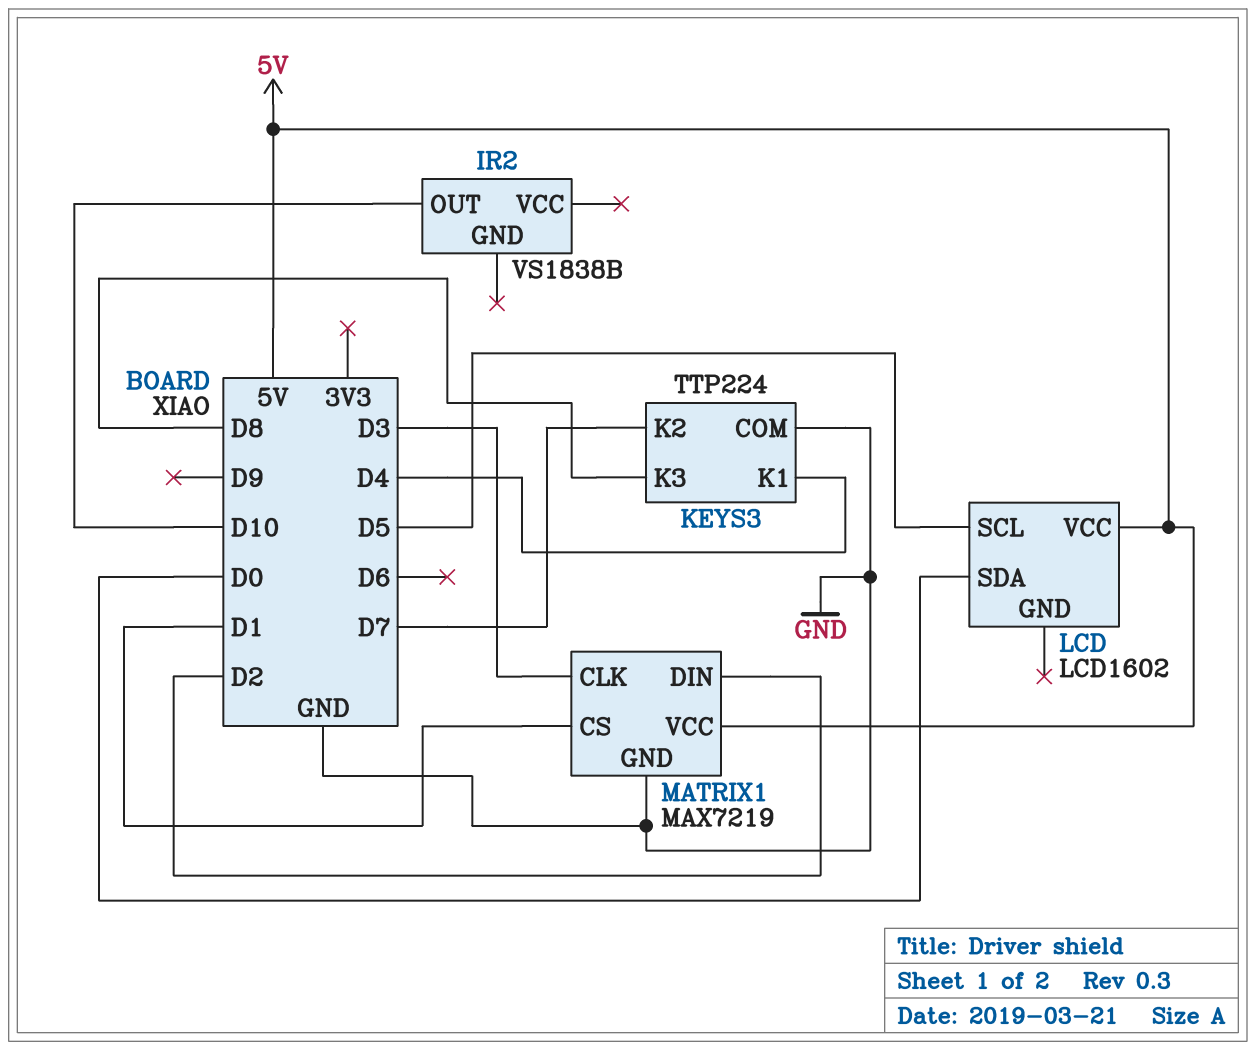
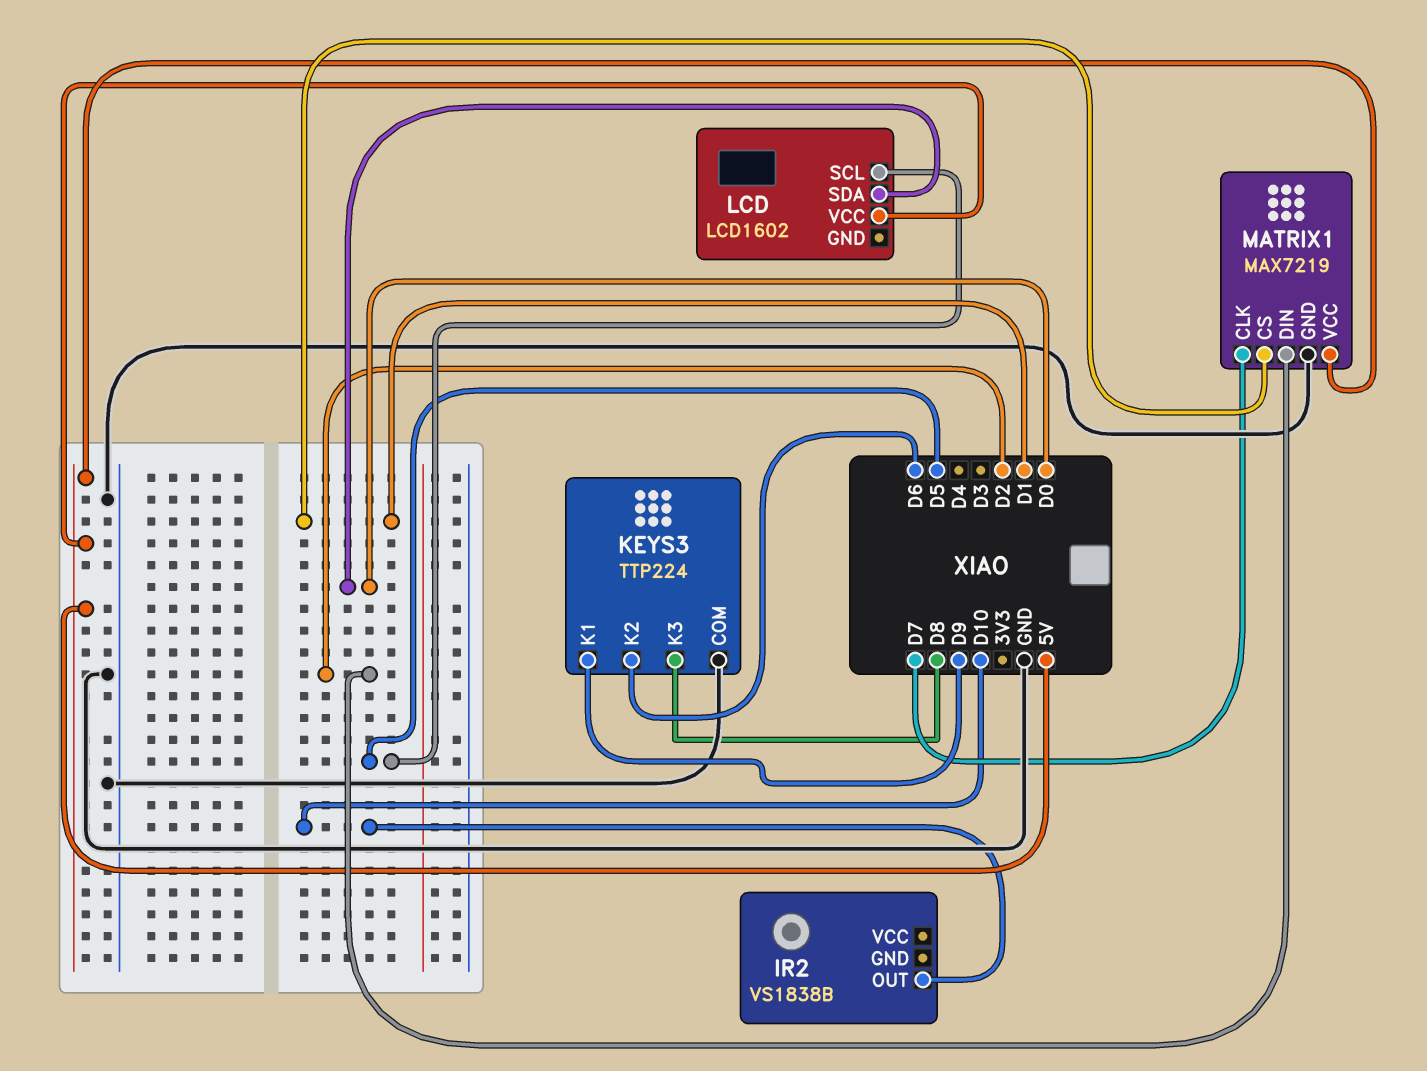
KEYS3 pin K1: D4 -> D9
KEYS3 pin K2: D7 -> D6
MATRIX1 pin CLK: D3 -> D7

